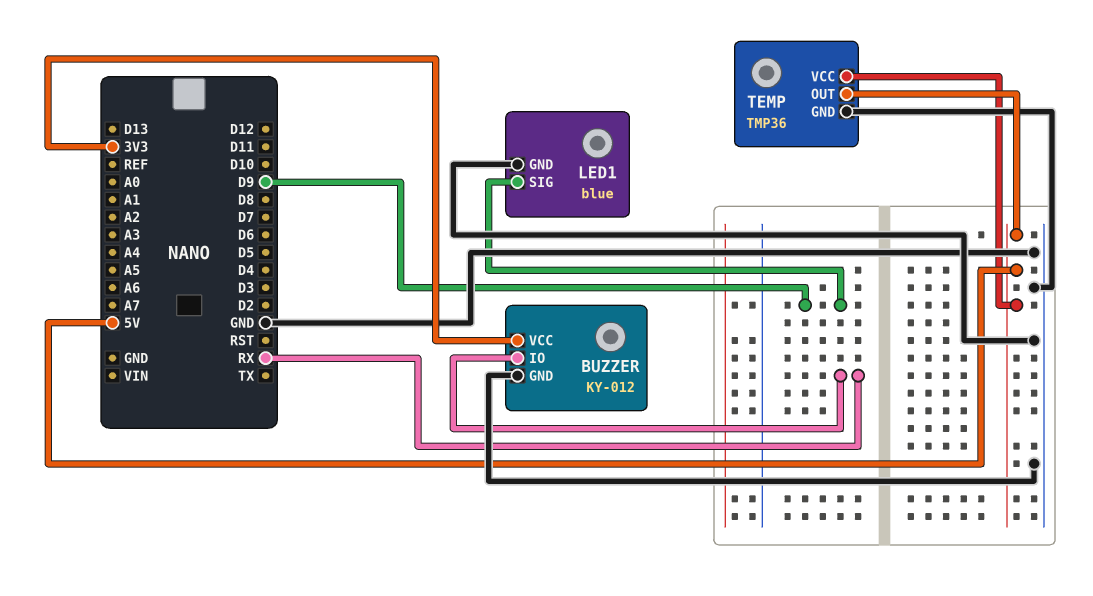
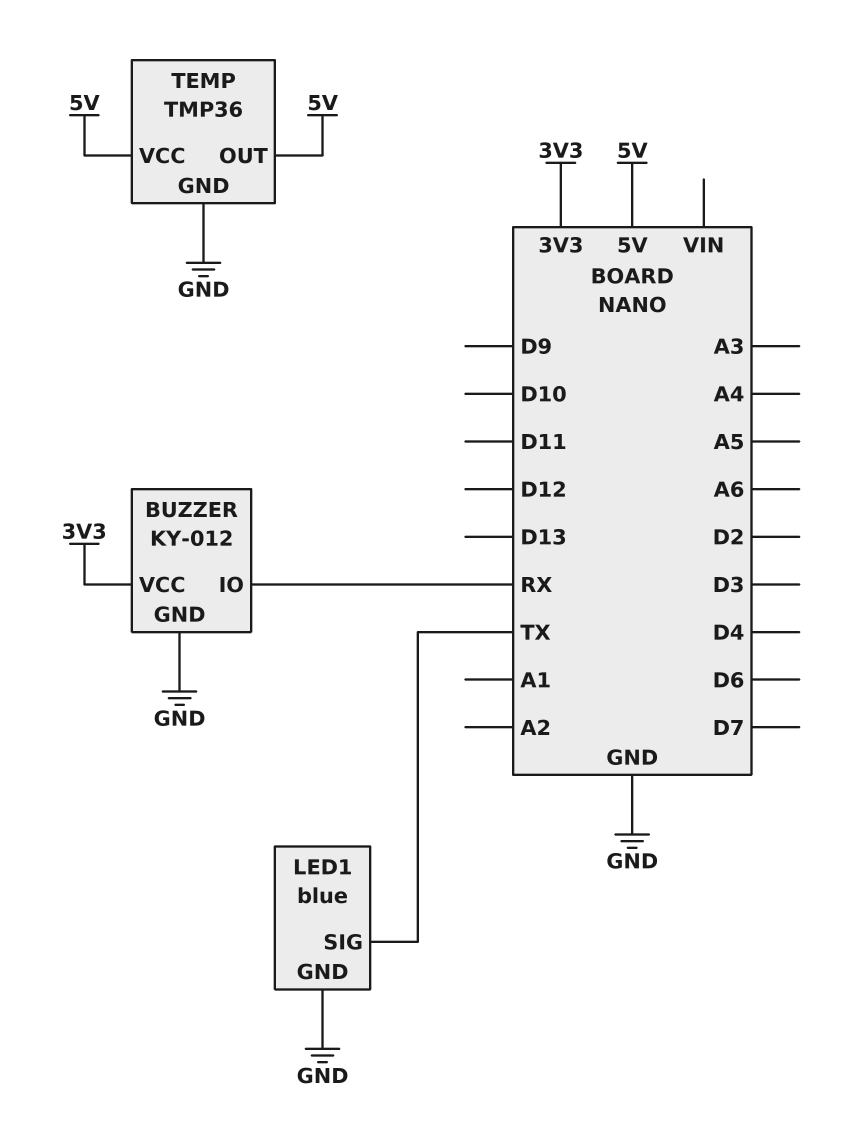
LED1 pin SIG: D9 -> TX

